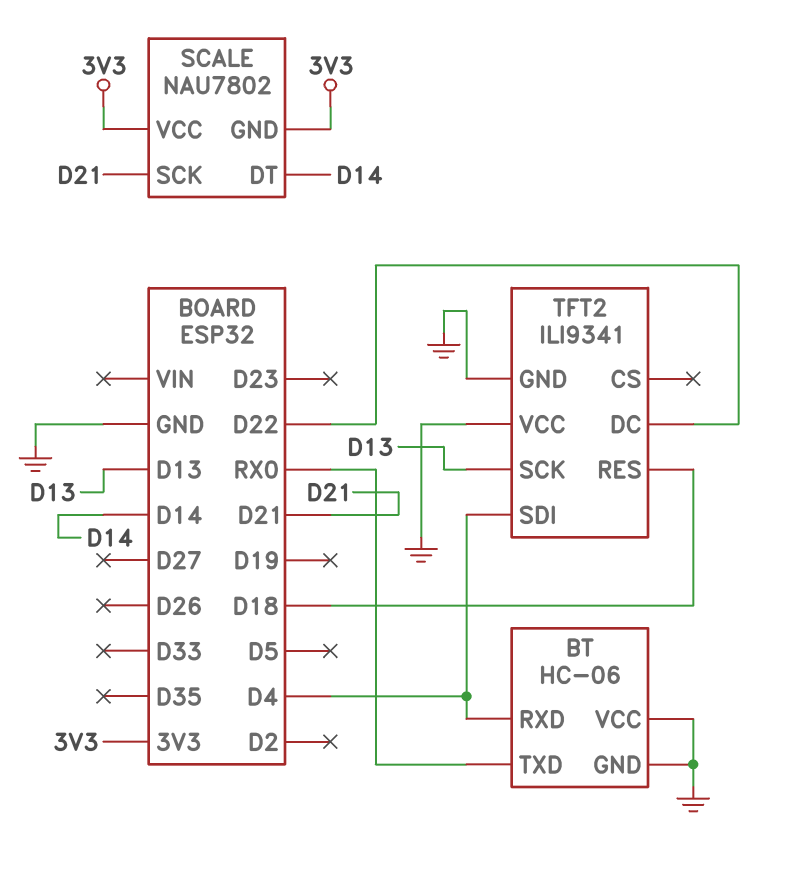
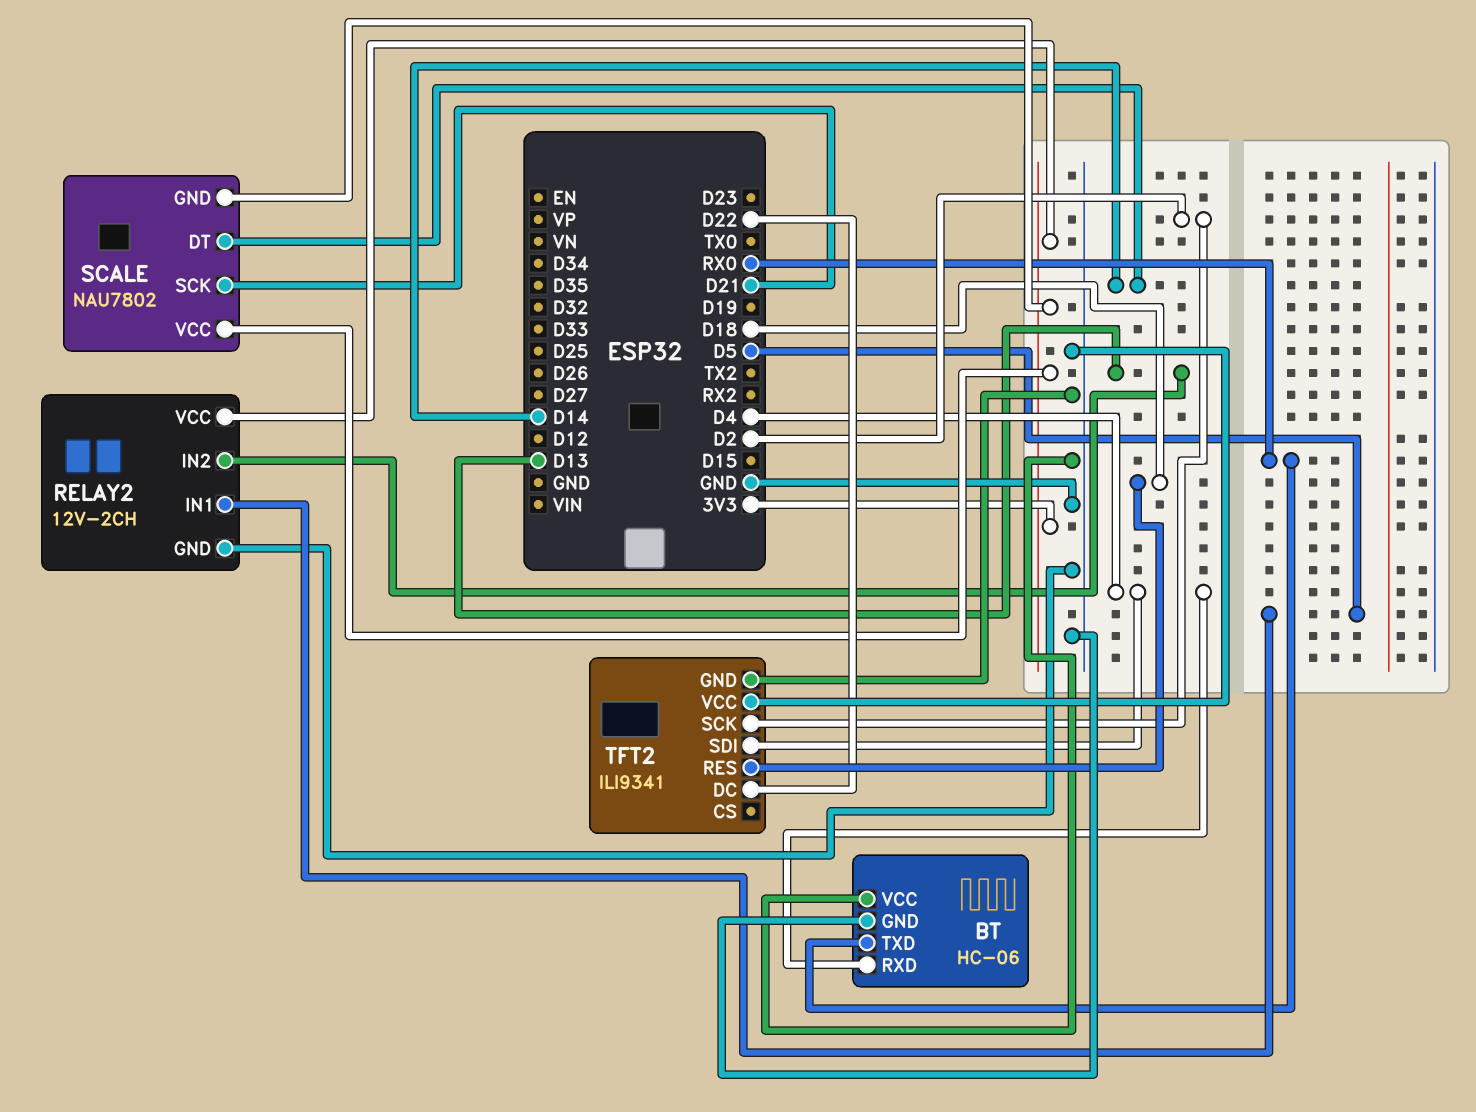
RELAY2: none -> 12V-2CH
RELAY2 pin GND: none -> GND
RELAY2 pin IN1: none -> D5
RELAY2 pin IN2: none -> D13
RELAY2 pin VCC: none -> 3V3
TFT2 pin SCK: D13 -> D2

